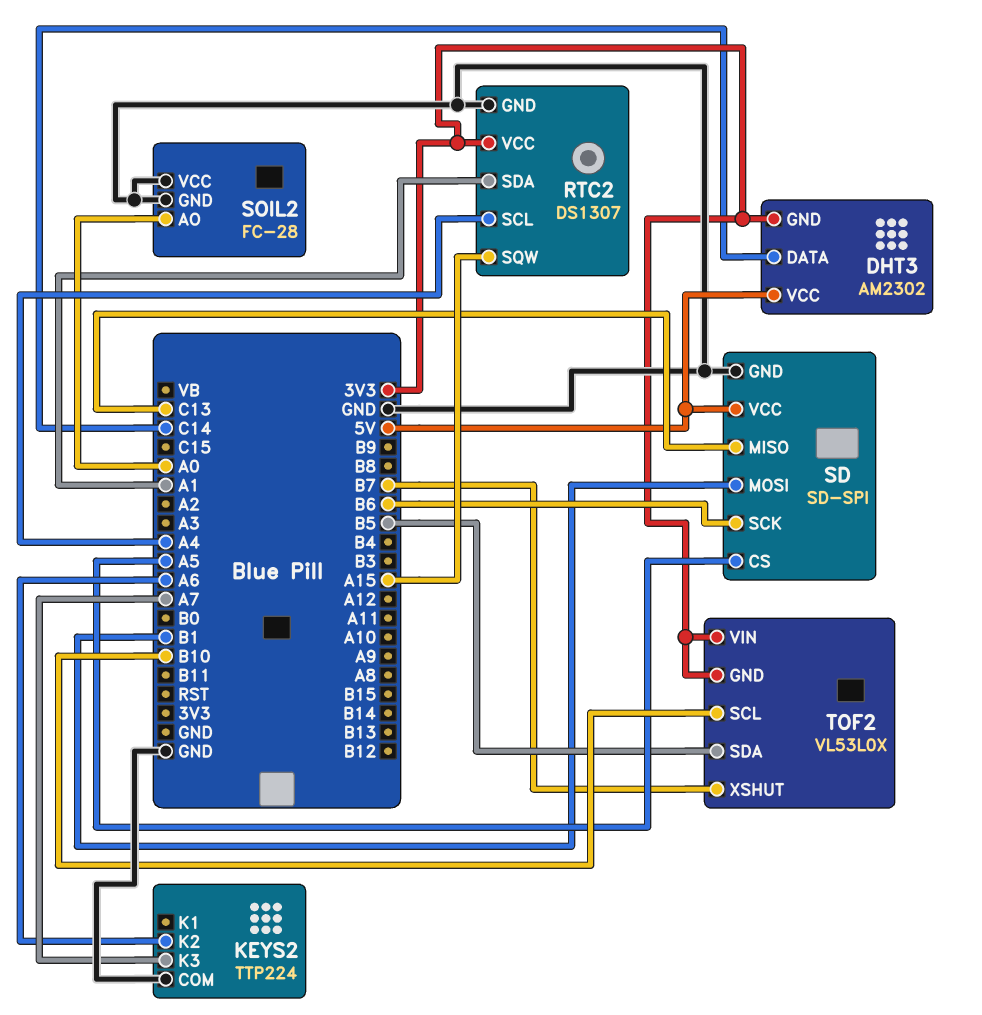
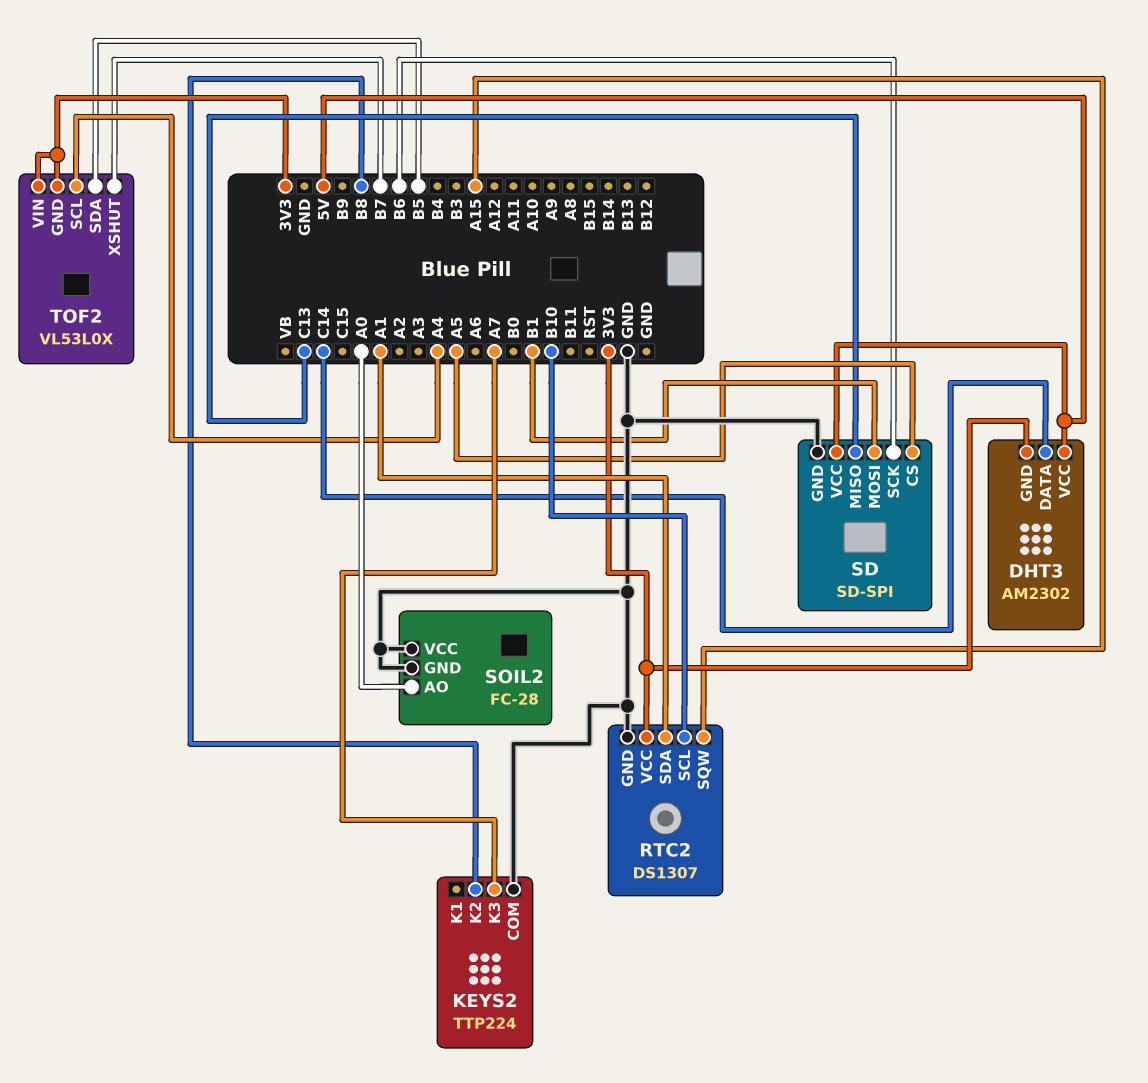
KEYS2 pin K2: A6 -> B8
RTC2 pin SCL: A4 -> B10
TOF2 pin SCL: B10 -> A4

